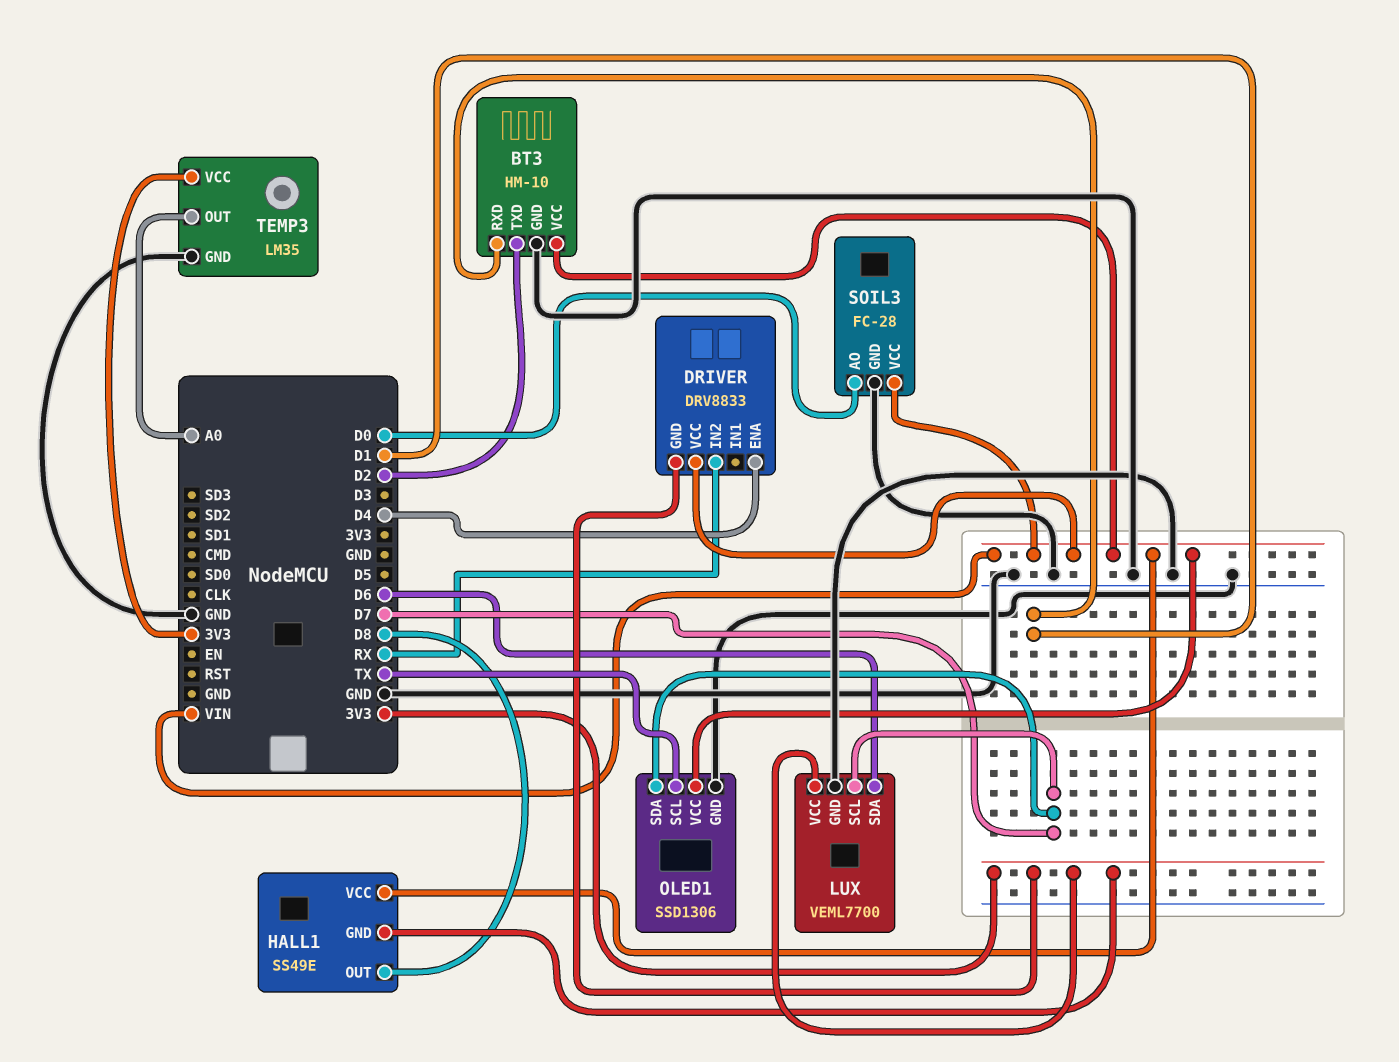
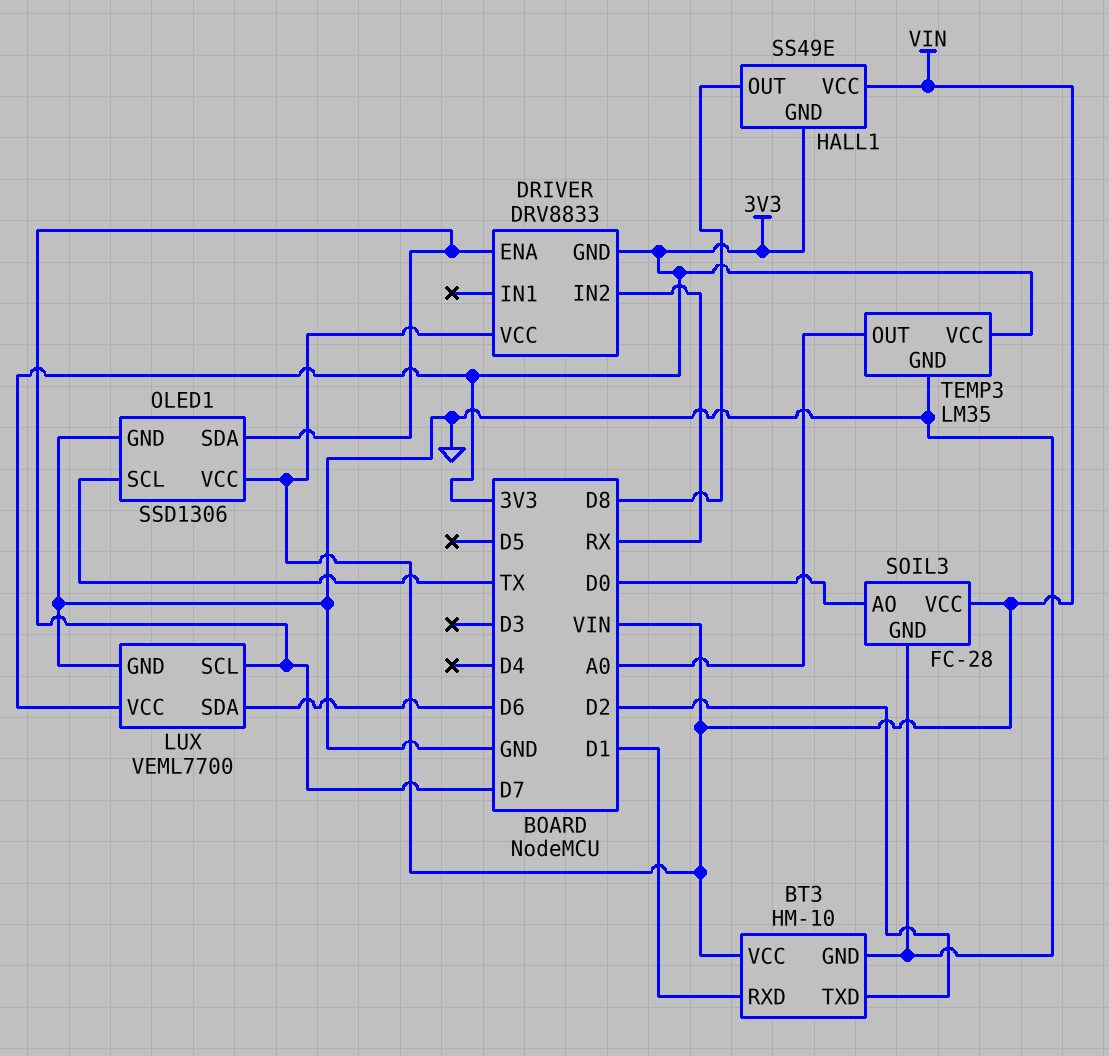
DRIVER pin ENA: D4 -> D7

